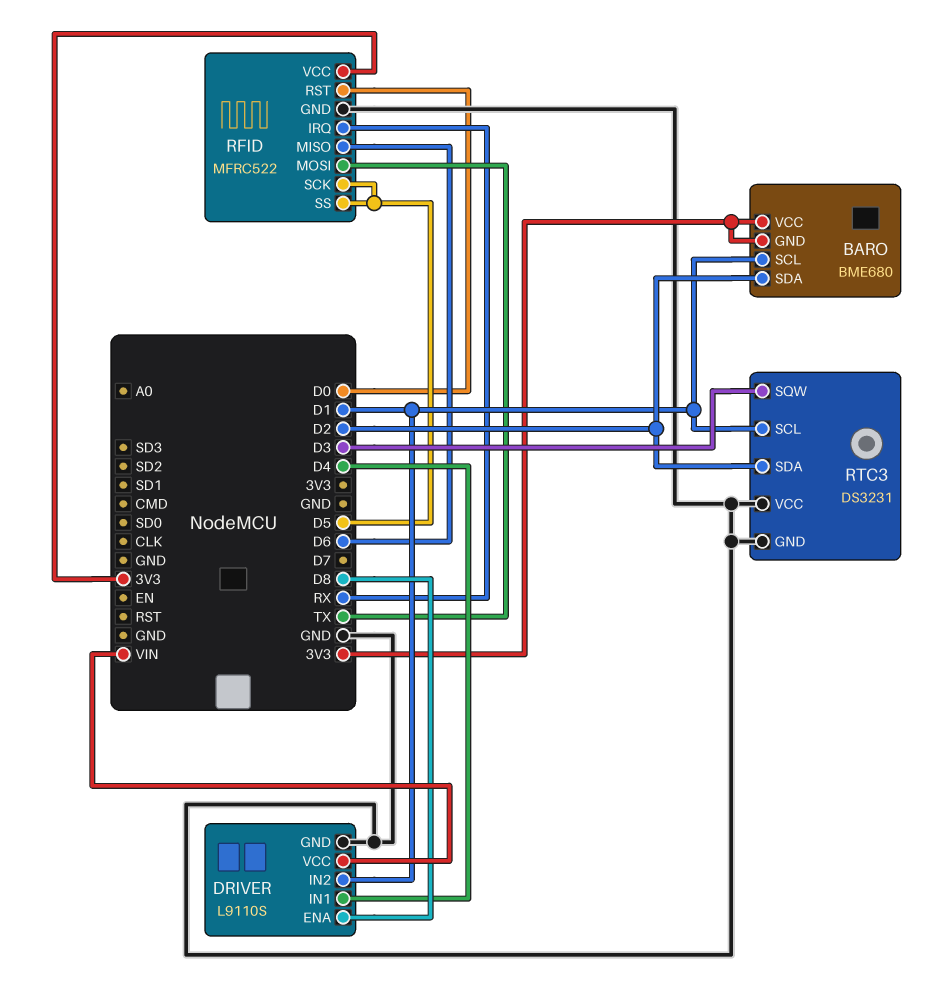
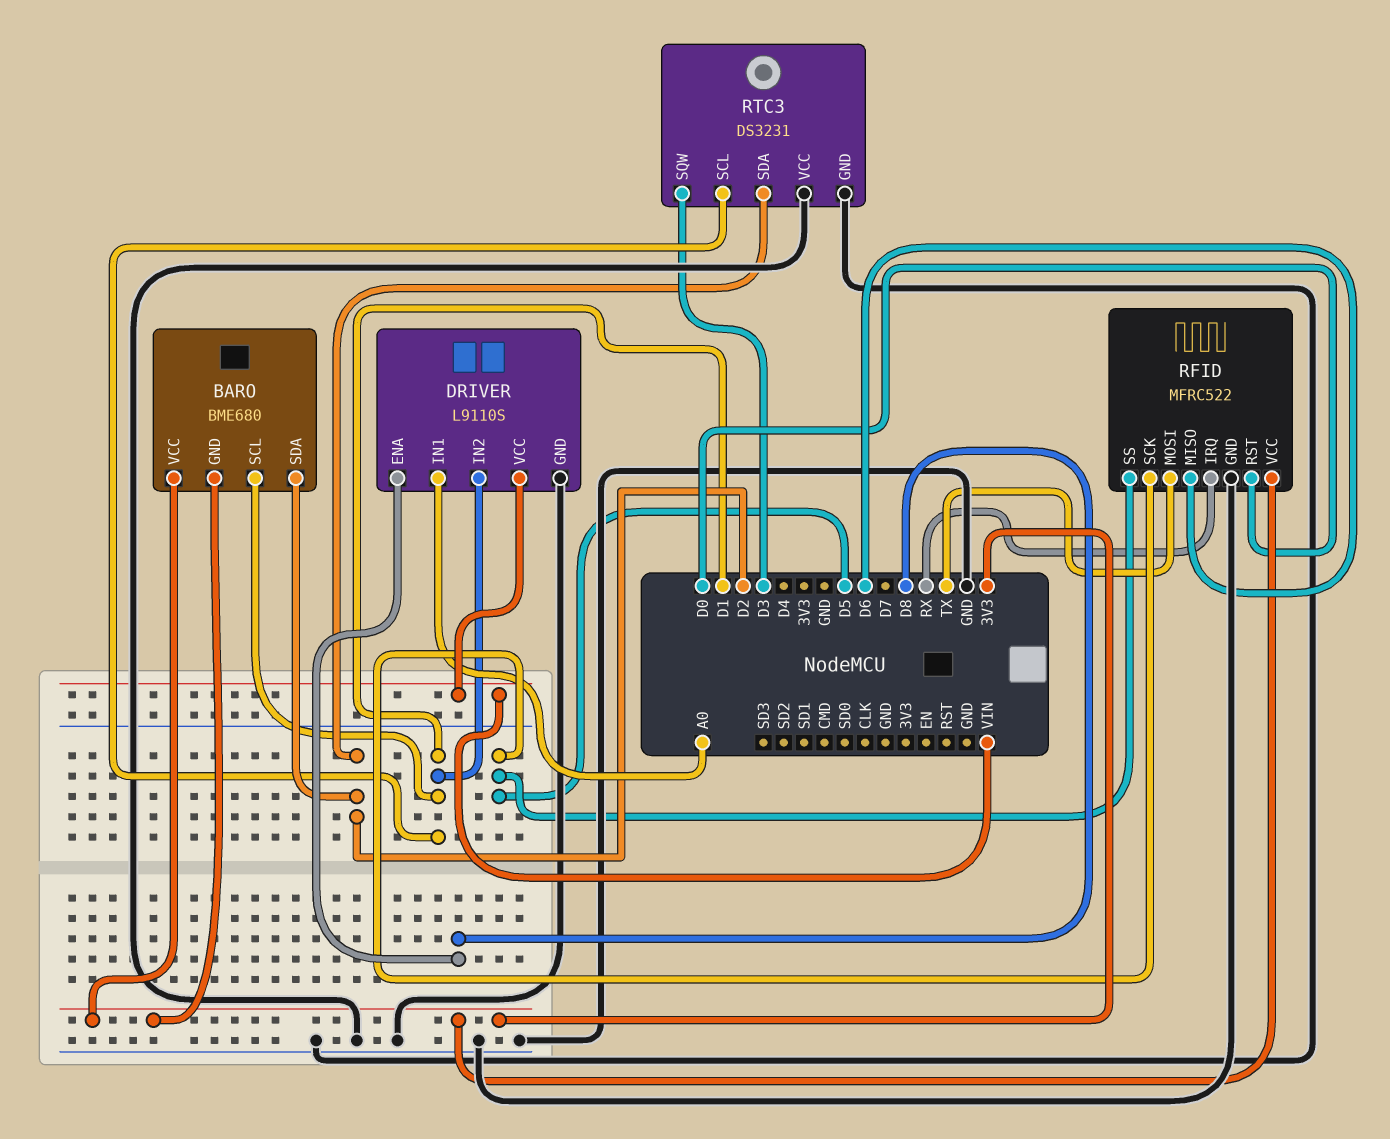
DRIVER pin IN1: D4 -> A0

